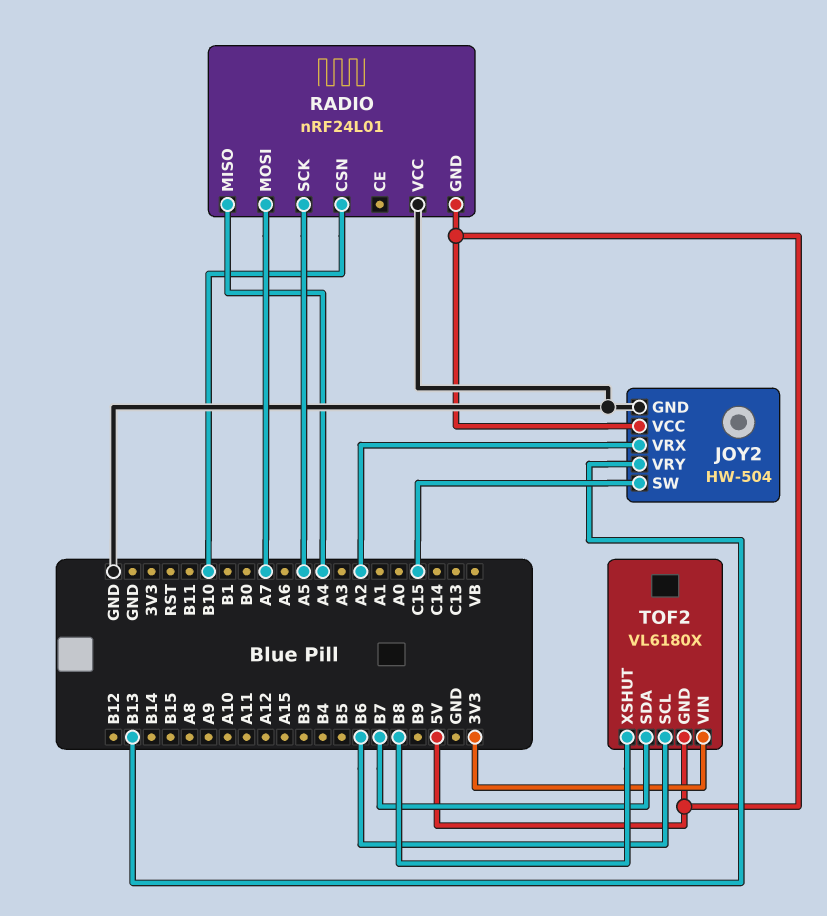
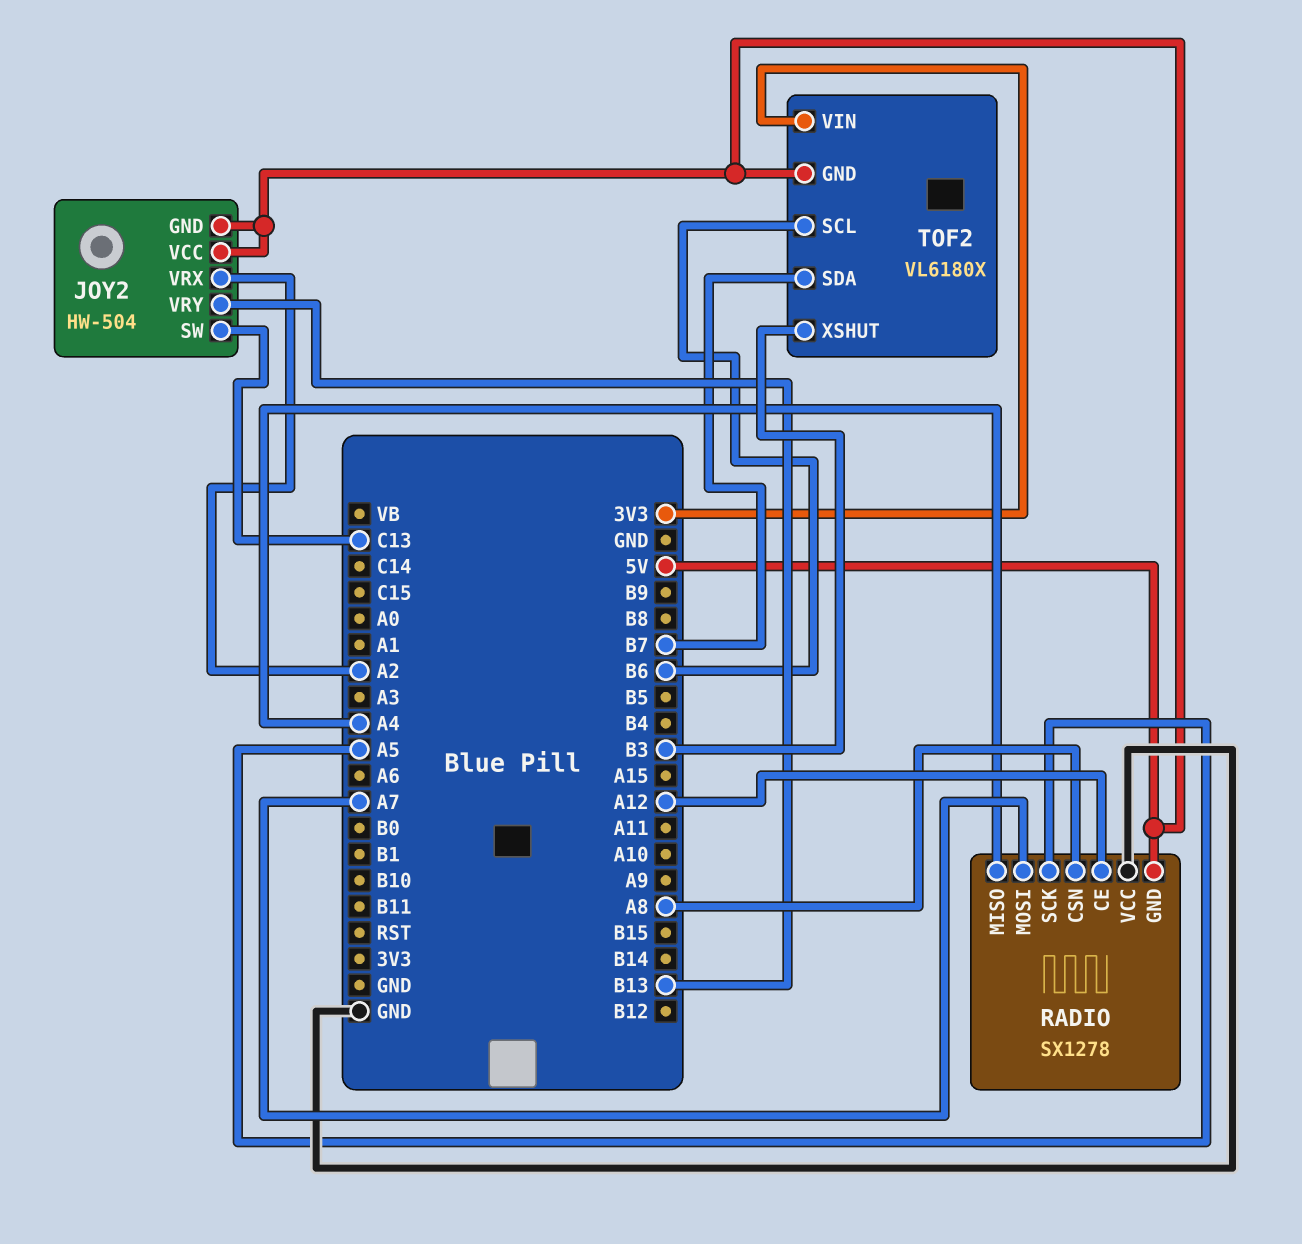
JOY2 pin GND: GND -> 5V
JOY2 pin SW: C15 -> C13
RADIO: nRF24L01 -> SX1278
RADIO pin CE: none -> A12
RADIO pin CSN: B10 -> A8
TOF2 pin XSHUT: B8 -> B3

